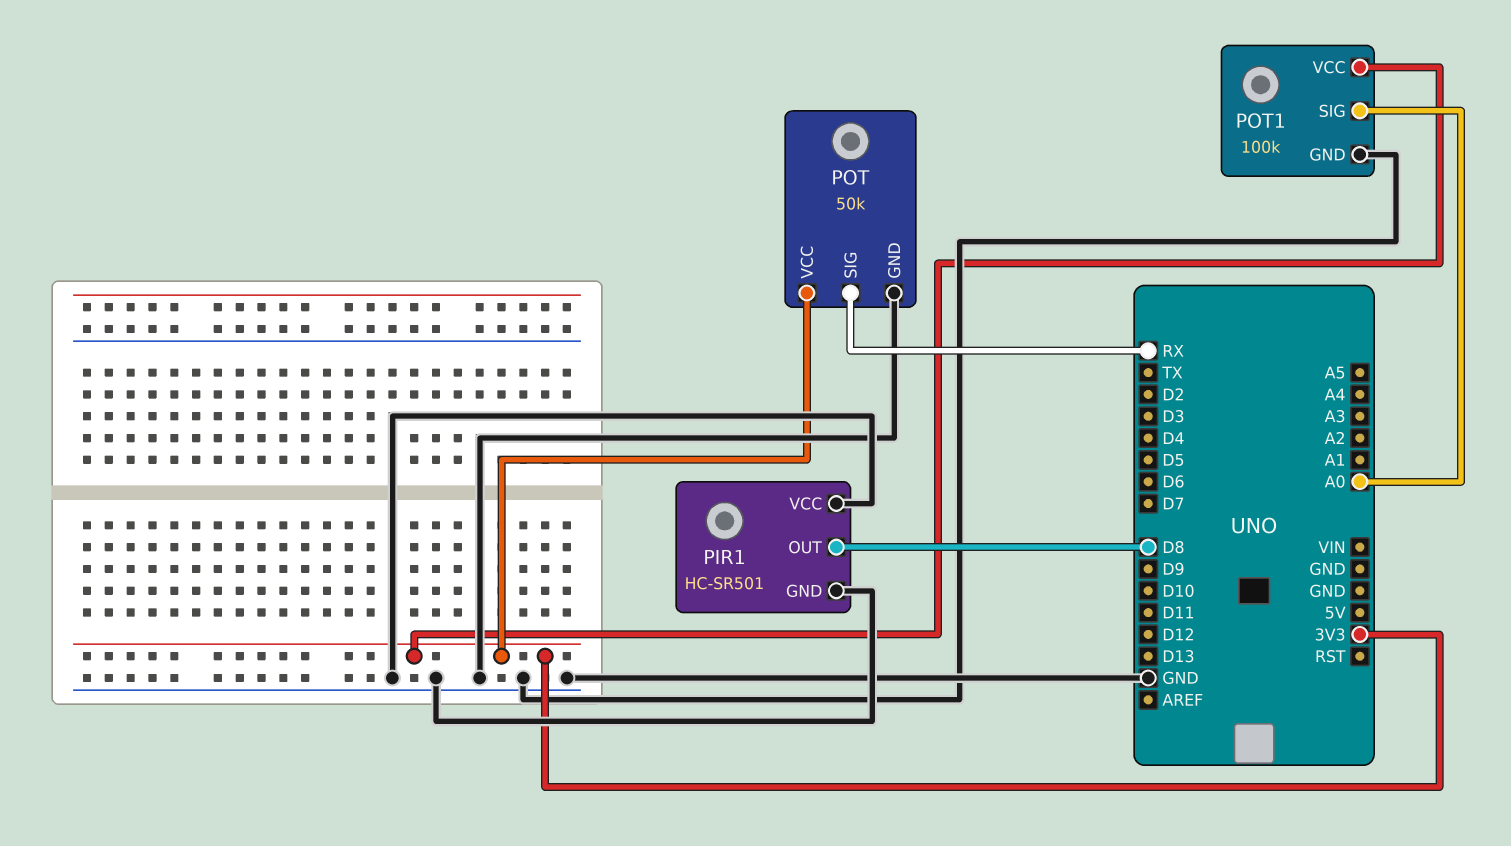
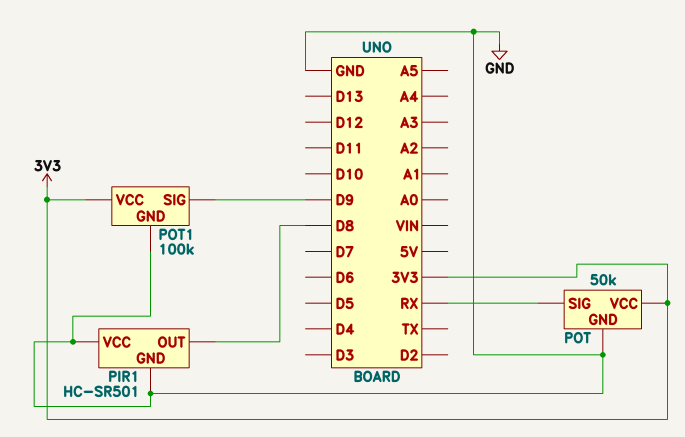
POT1 pin SIG: A0 -> D9

